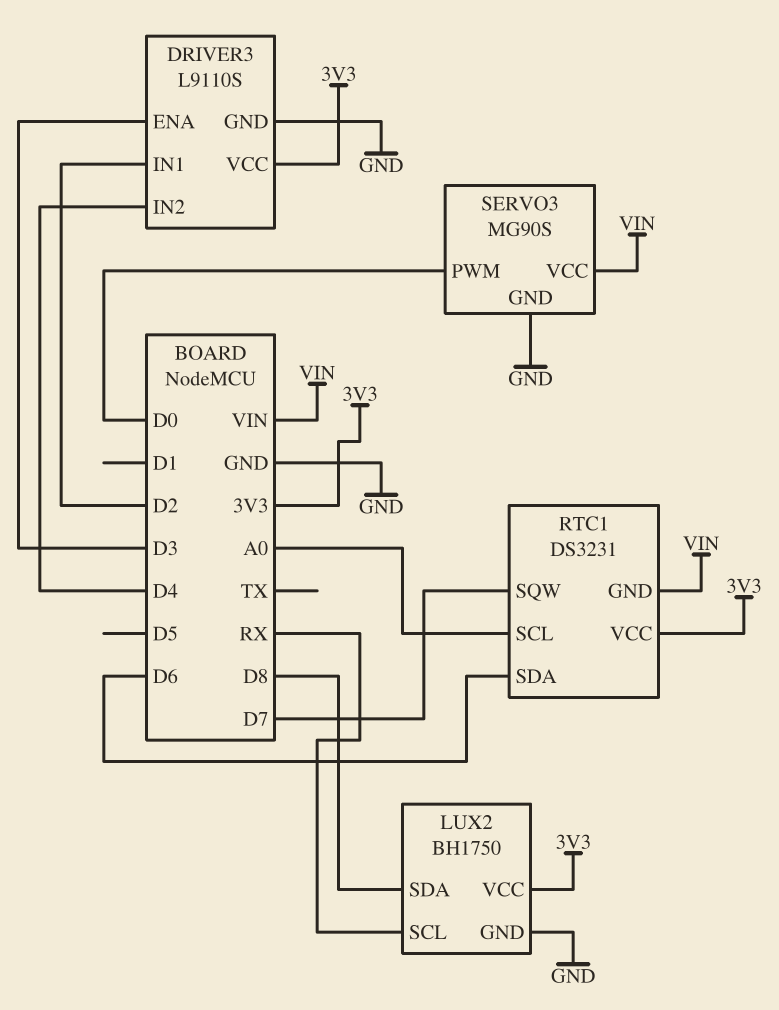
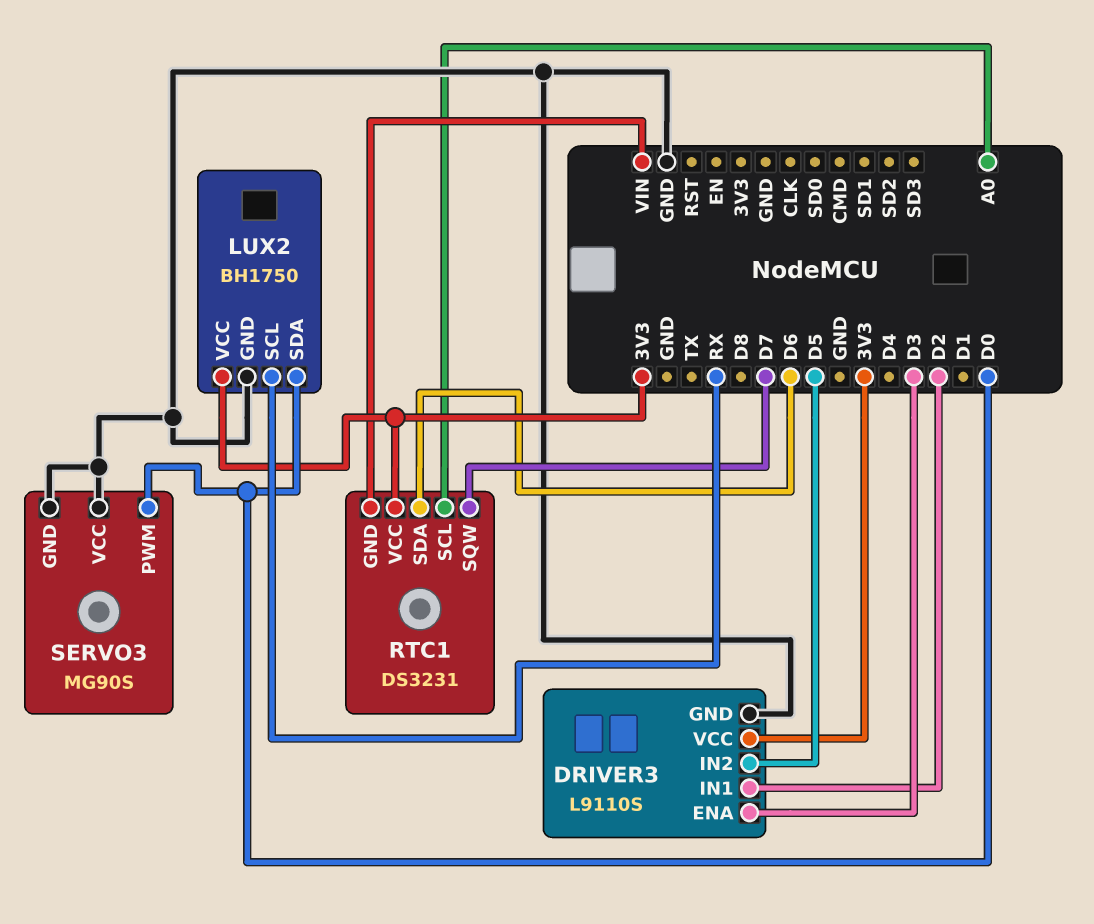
DRIVER3 pin IN2: D4 -> D5
LUX2 pin SDA: D8 -> D0
SERVO3 pin VCC: VIN -> GND

